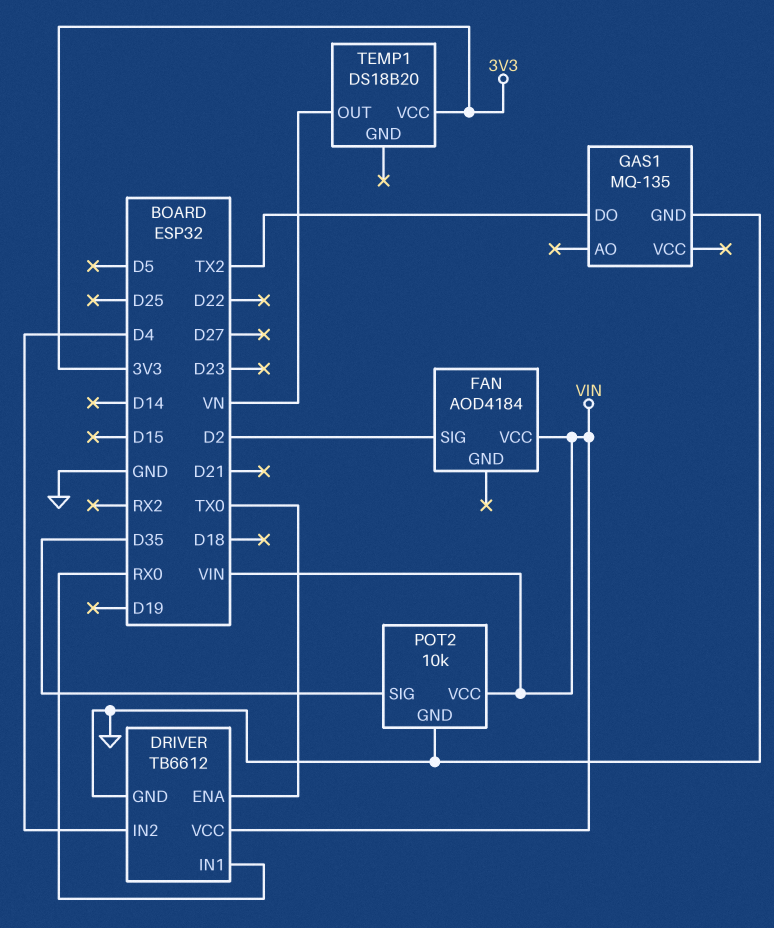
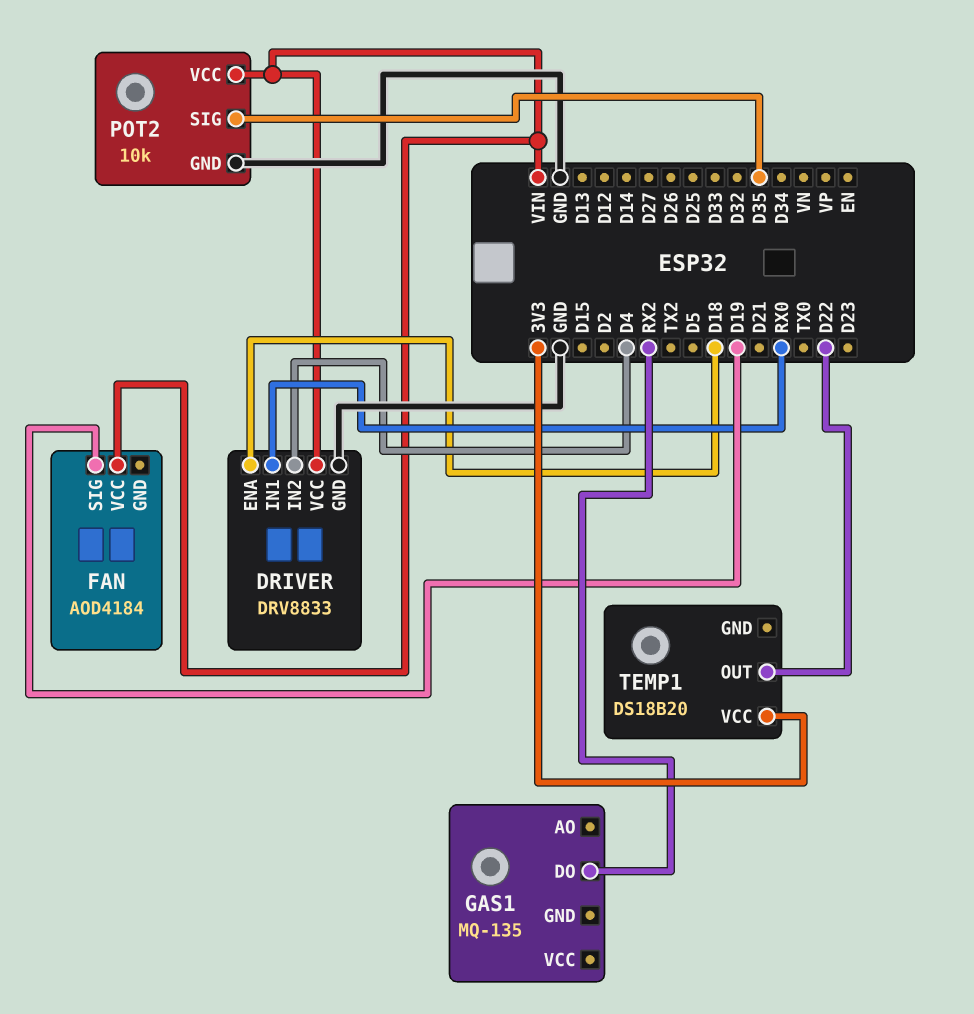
DRIVER: TB6612 -> DRV8833
DRIVER pin ENA: TX0 -> D18
FAN pin SIG: D2 -> D19
GAS1 pin DO: TX2 -> RX2
GAS1 pin GND: GND -> none
TEMP1 pin OUT: VN -> D22

